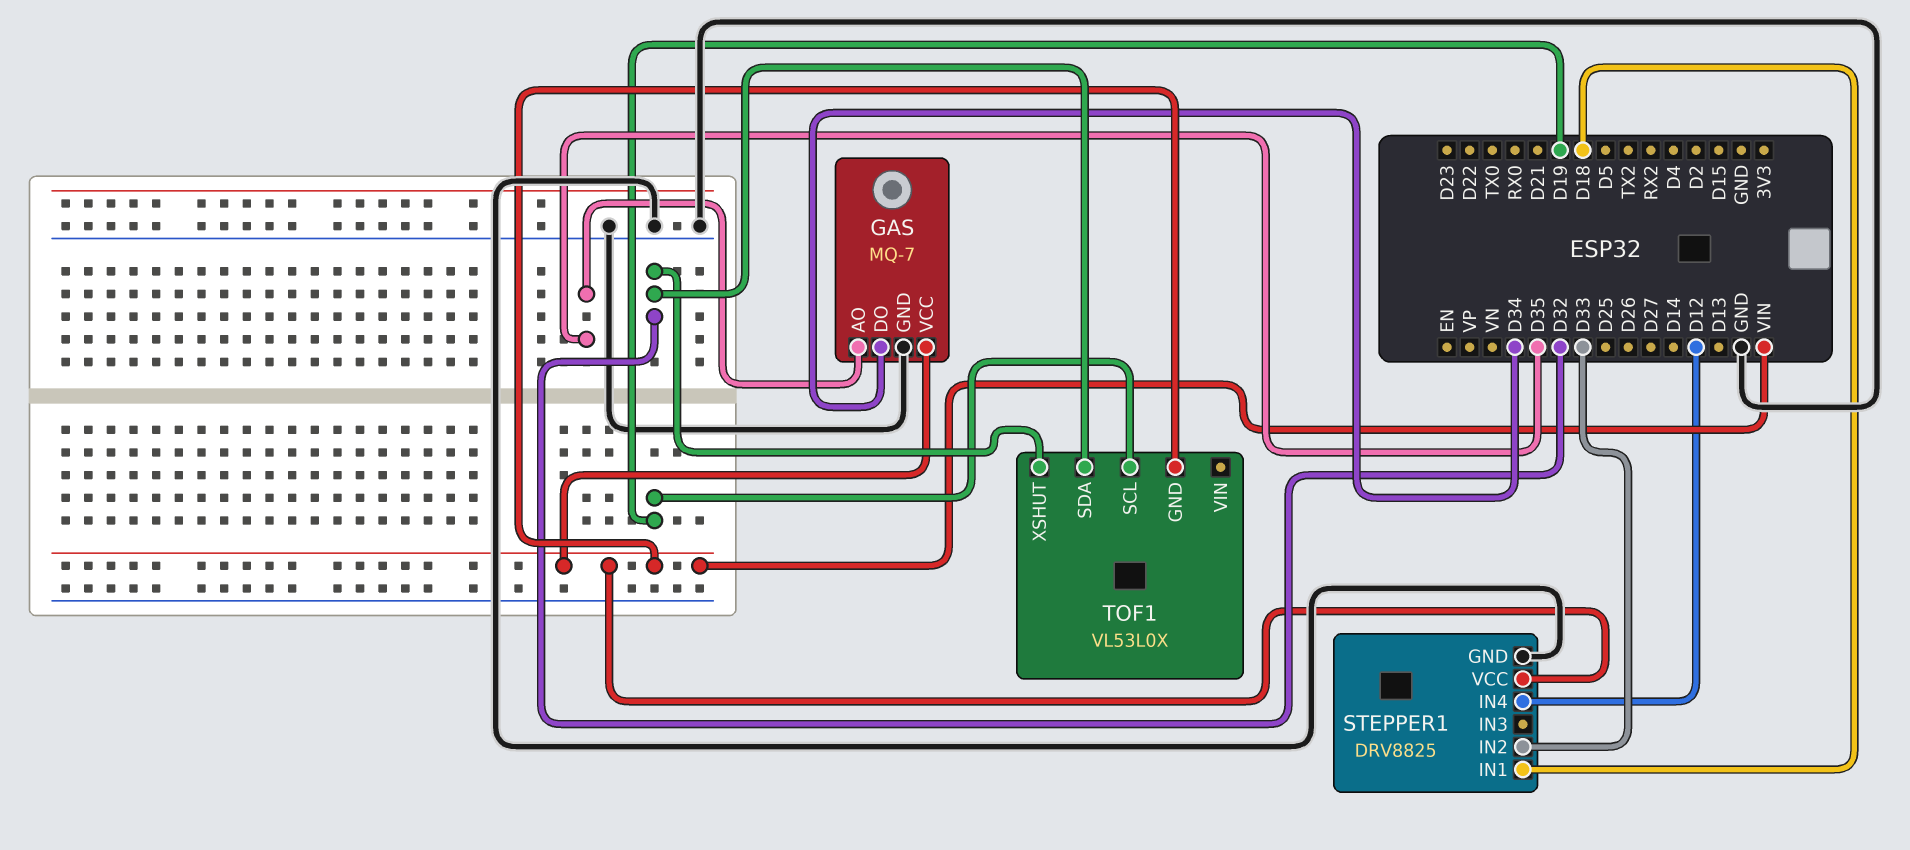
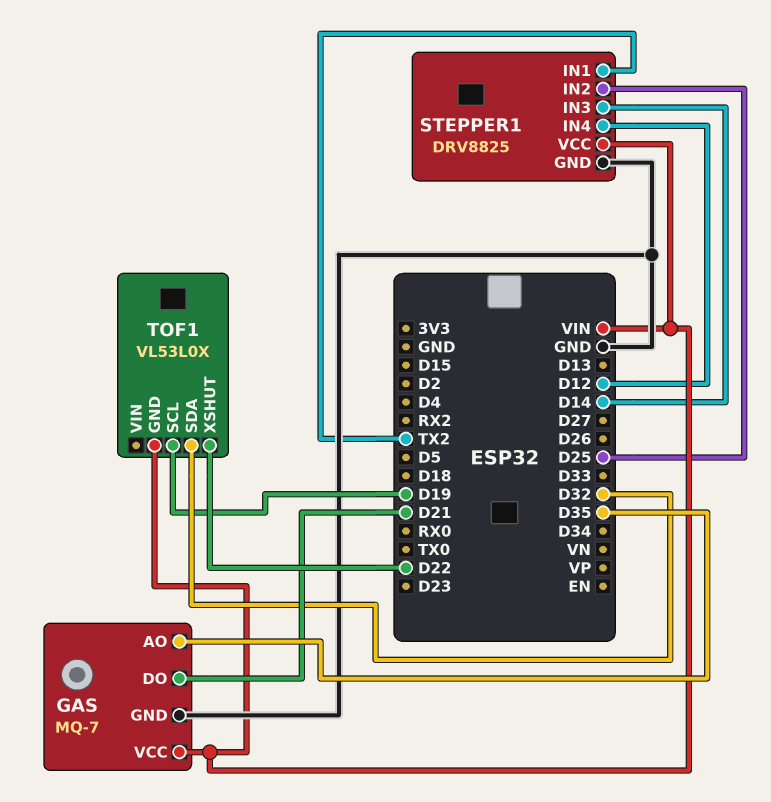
GAS pin DO: D34 -> D21
STEPPER1 pin IN1: D18 -> TX2
STEPPER1 pin IN2: D33 -> D25
STEPPER1 pin IN3: none -> D14
TOF1 pin XSHUT: D32 -> D22

